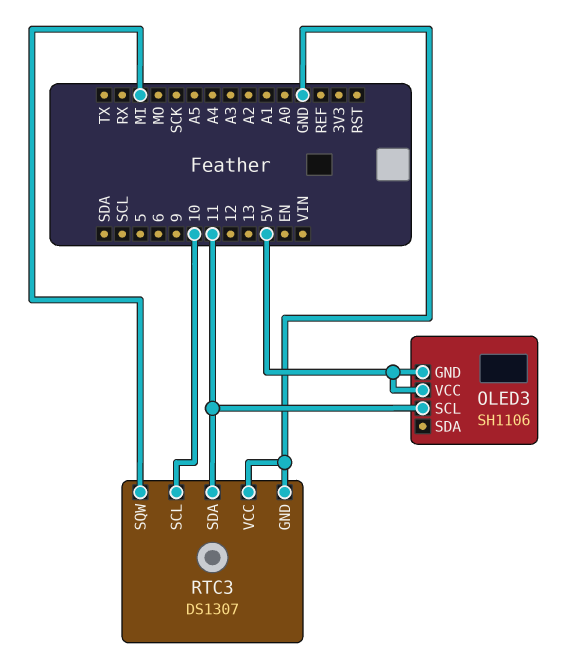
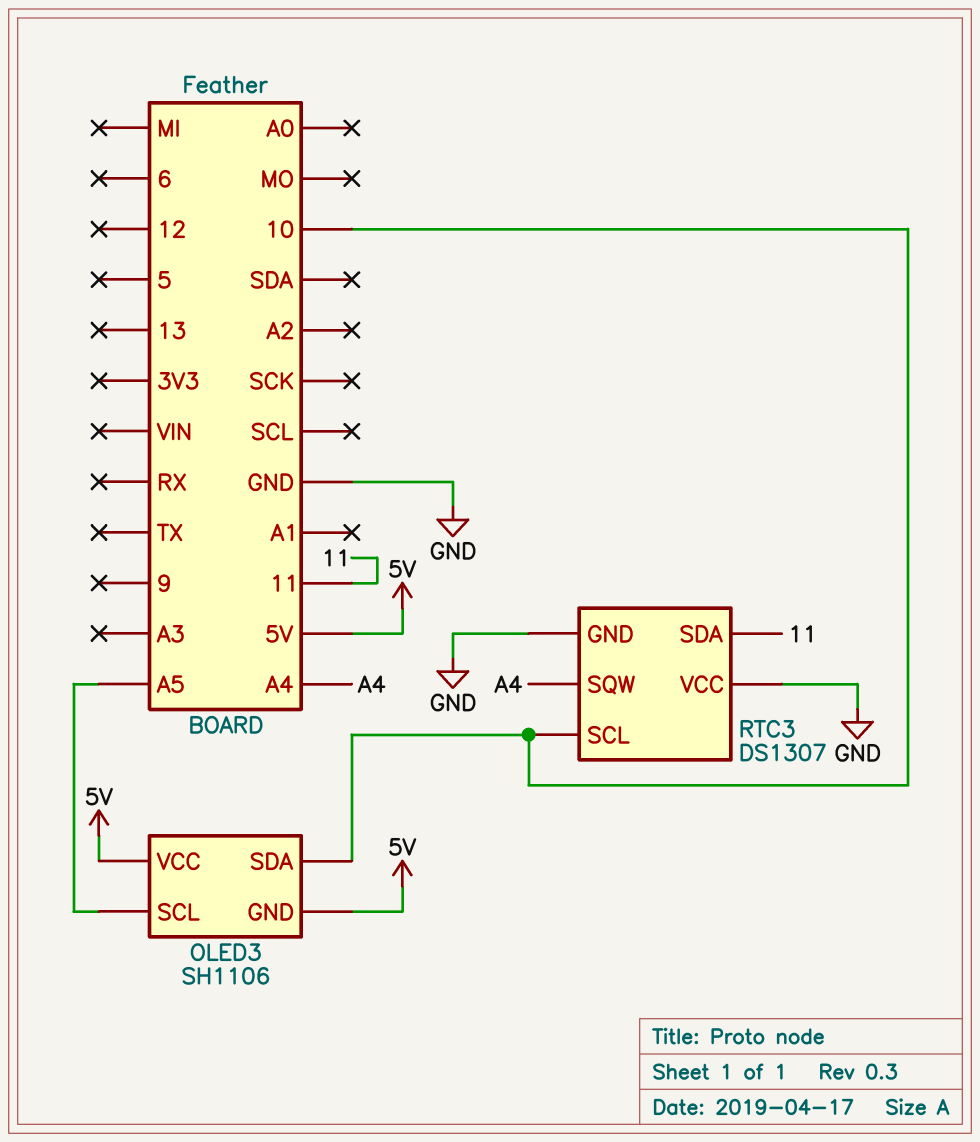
OLED3 pin SCL: 11 -> A5
OLED3 pin SDA: none -> 10
RTC3 pin SQW: MI -> A4

